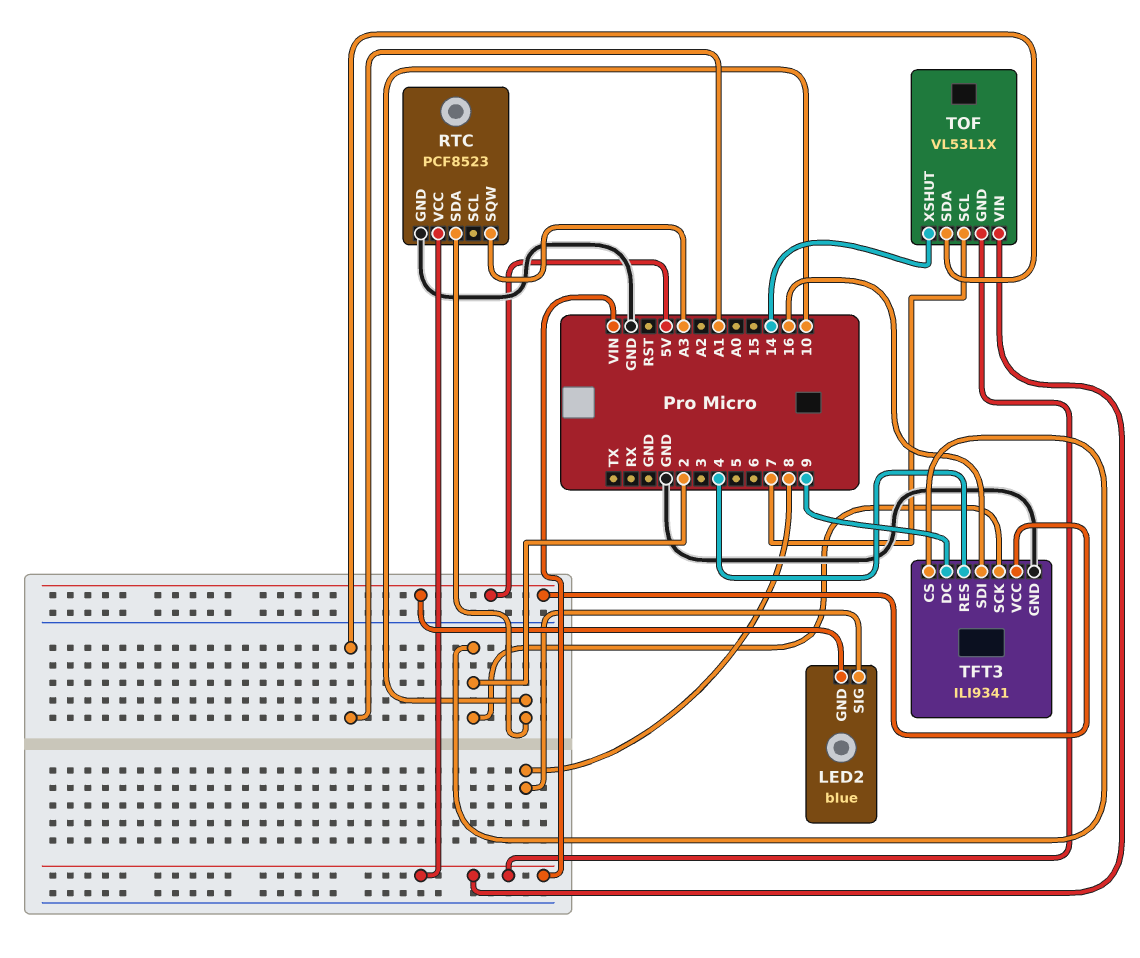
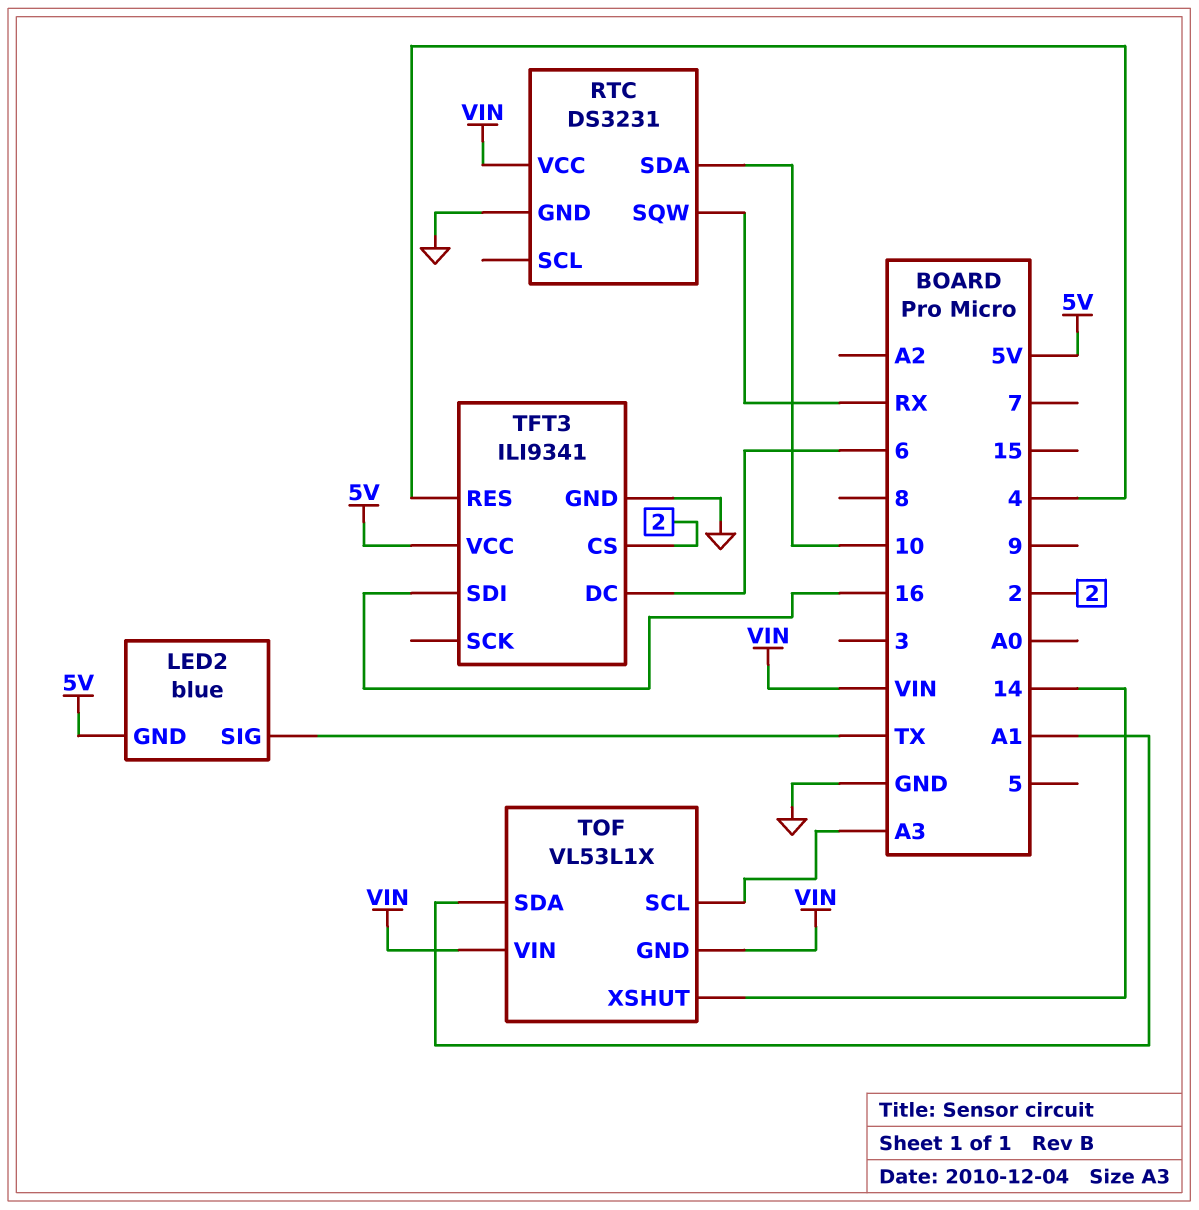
LED2 pin SIG: 8 -> TX
RTC: PCF8523 -> DS3231
RTC pin SQW: A3 -> RX
TFT3 pin DC: 9 -> 6
TFT3 pin SCK: 2 -> none
TOF pin SCL: 7 -> A3

